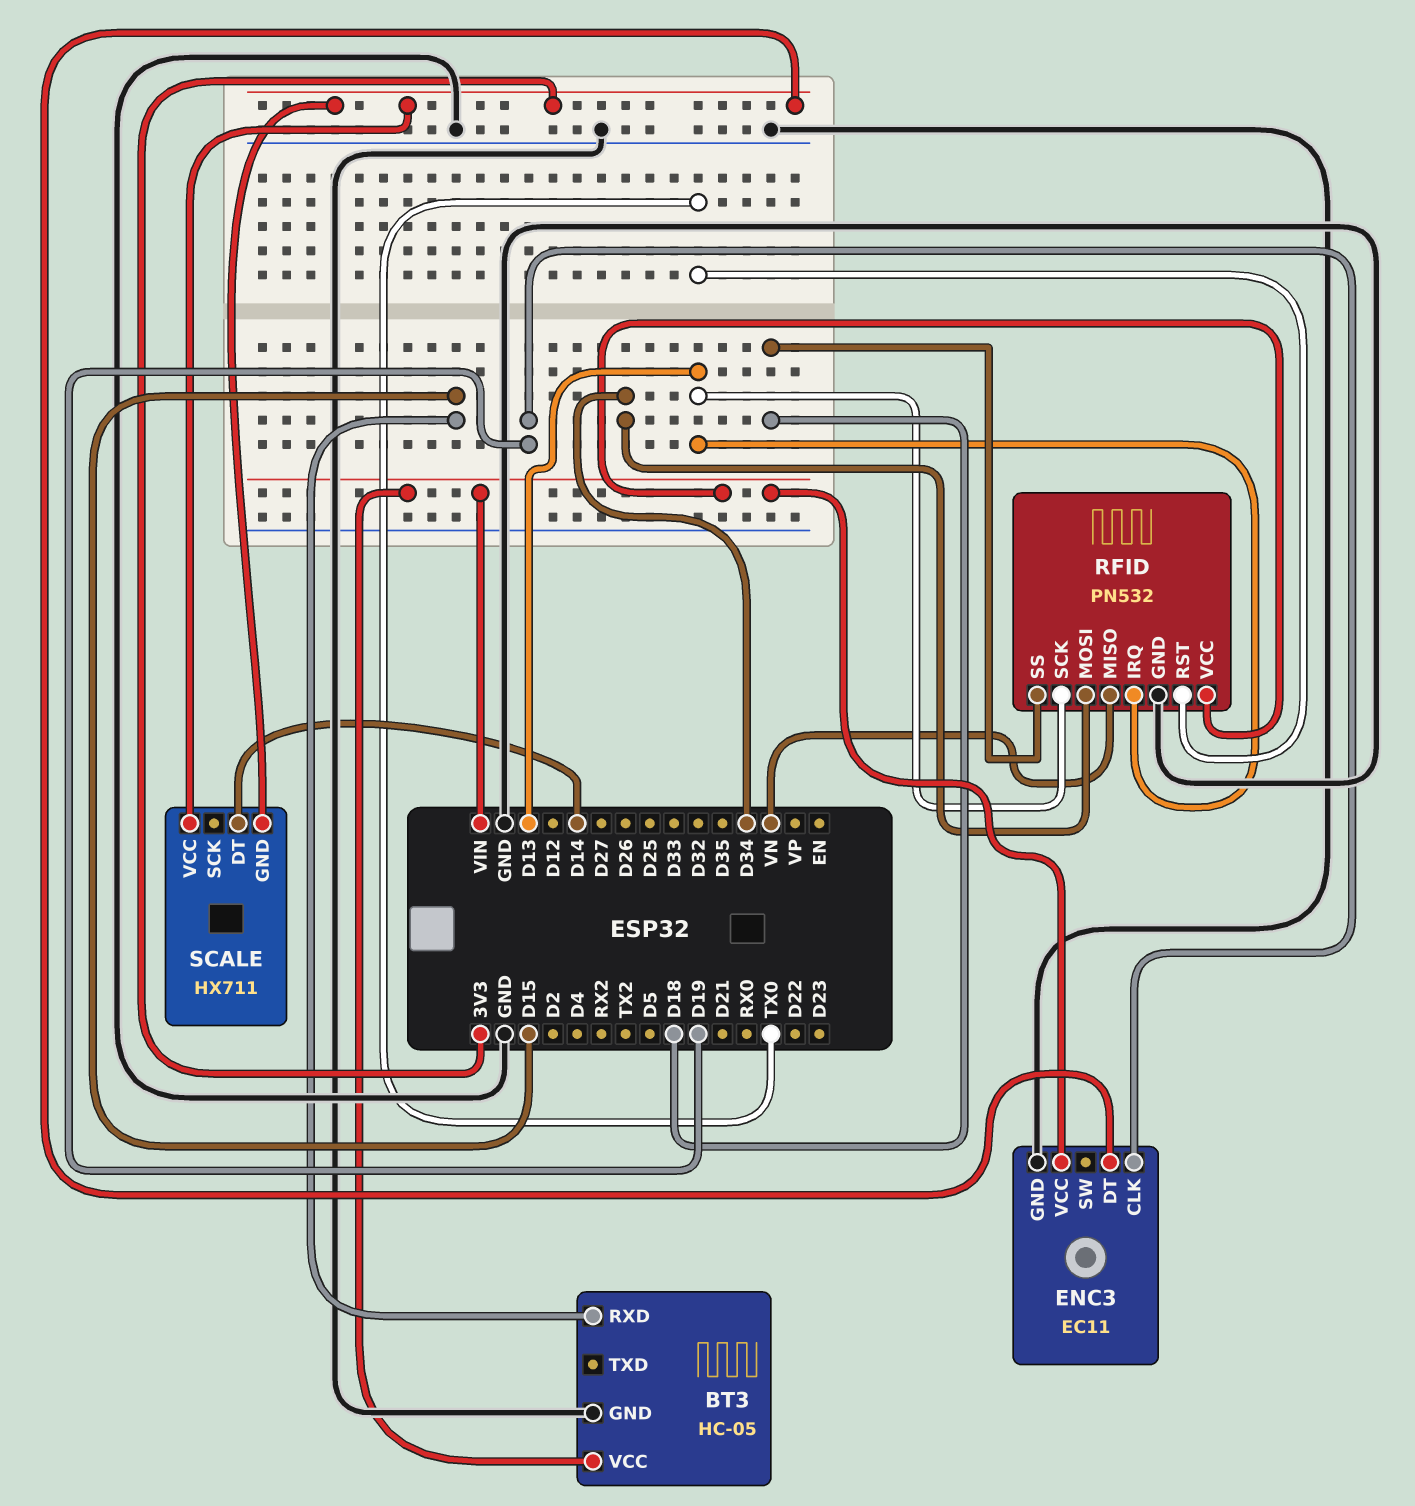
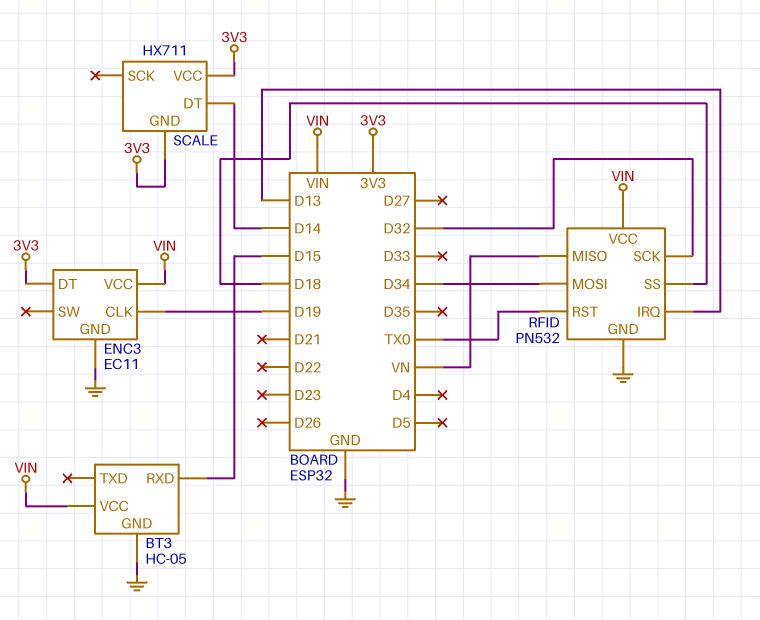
RFID pin SCK: D13 -> D32

